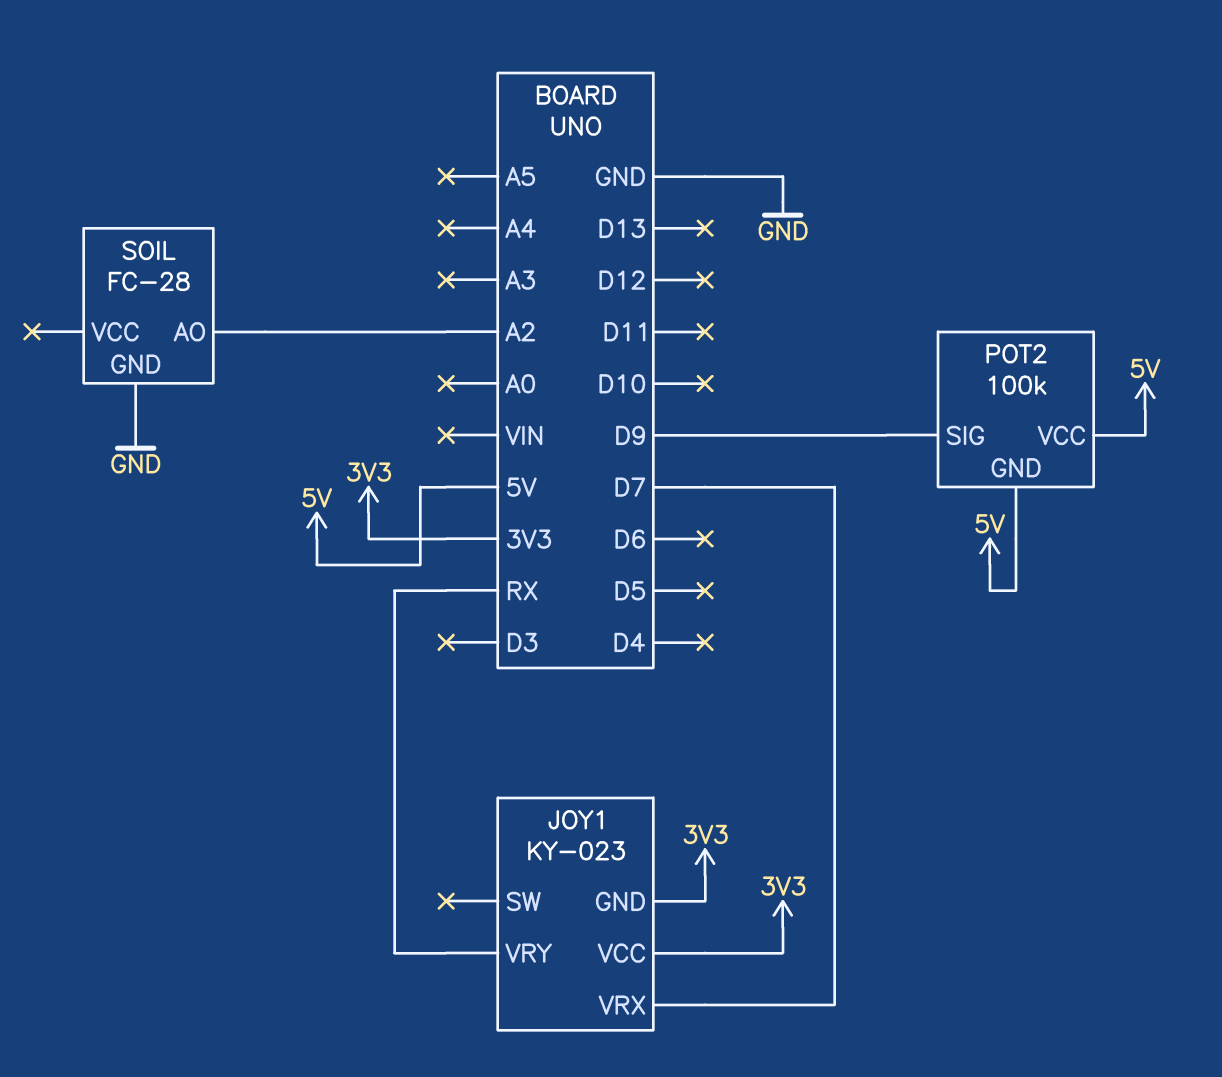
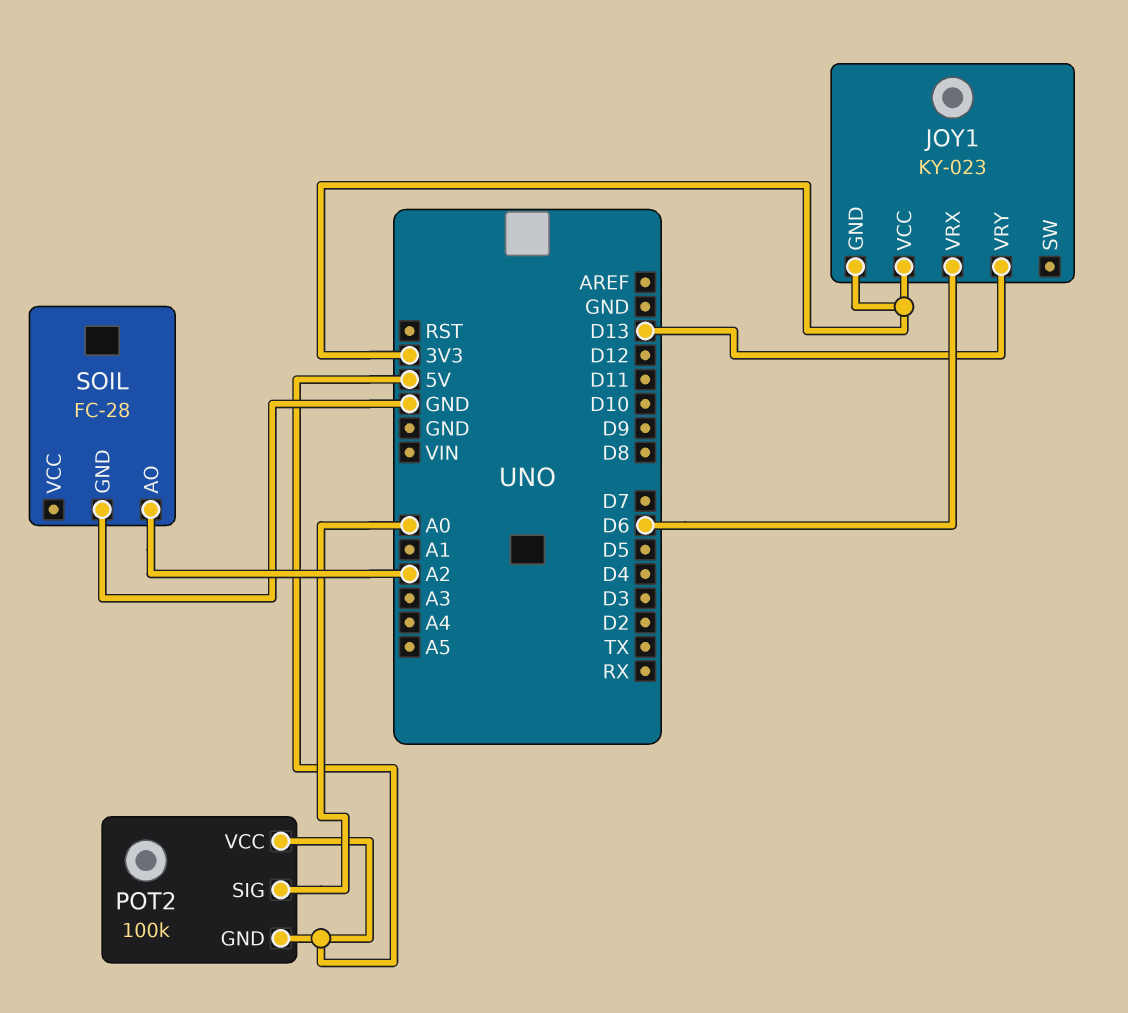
JOY1 pin VRX: D7 -> D6
JOY1 pin VRY: RX -> D13
POT2 pin SIG: D9 -> A0

